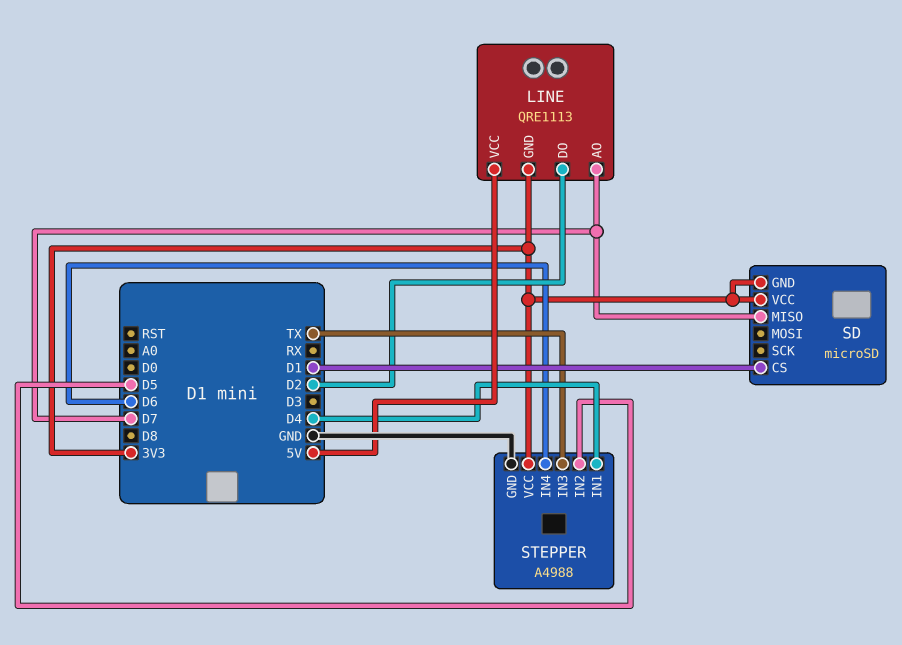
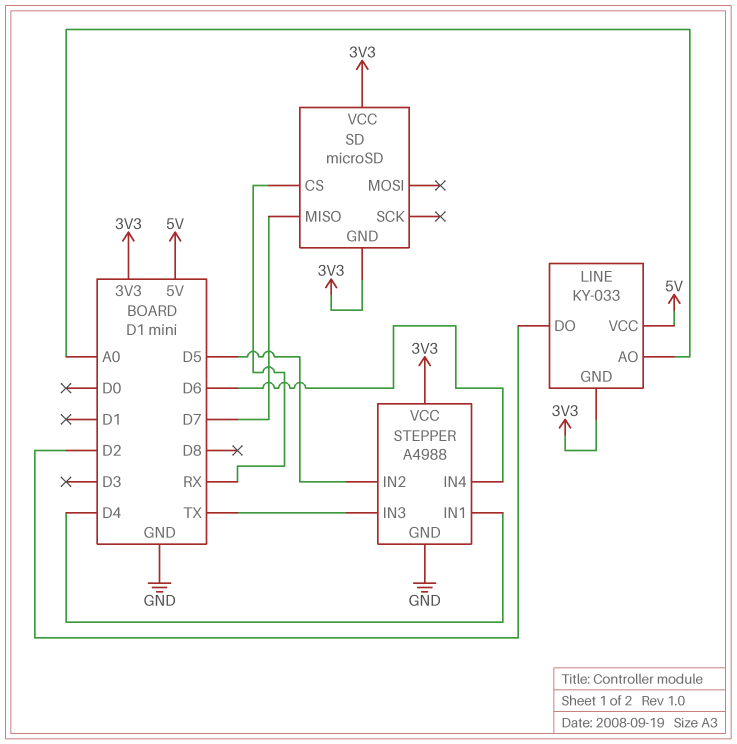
LINE: QRE1113 -> KY-033
LINE pin AO: D7 -> A0
SD pin CS: D1 -> RX

